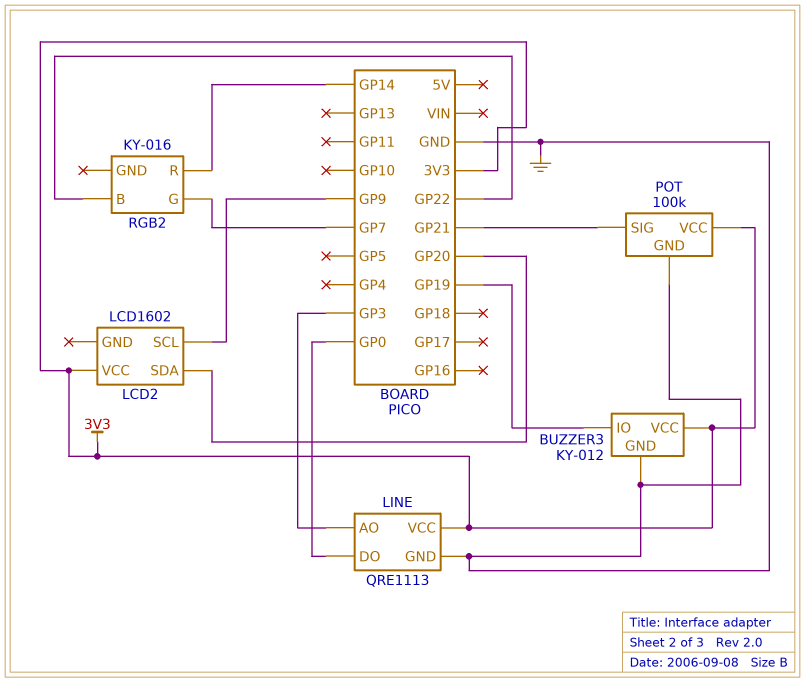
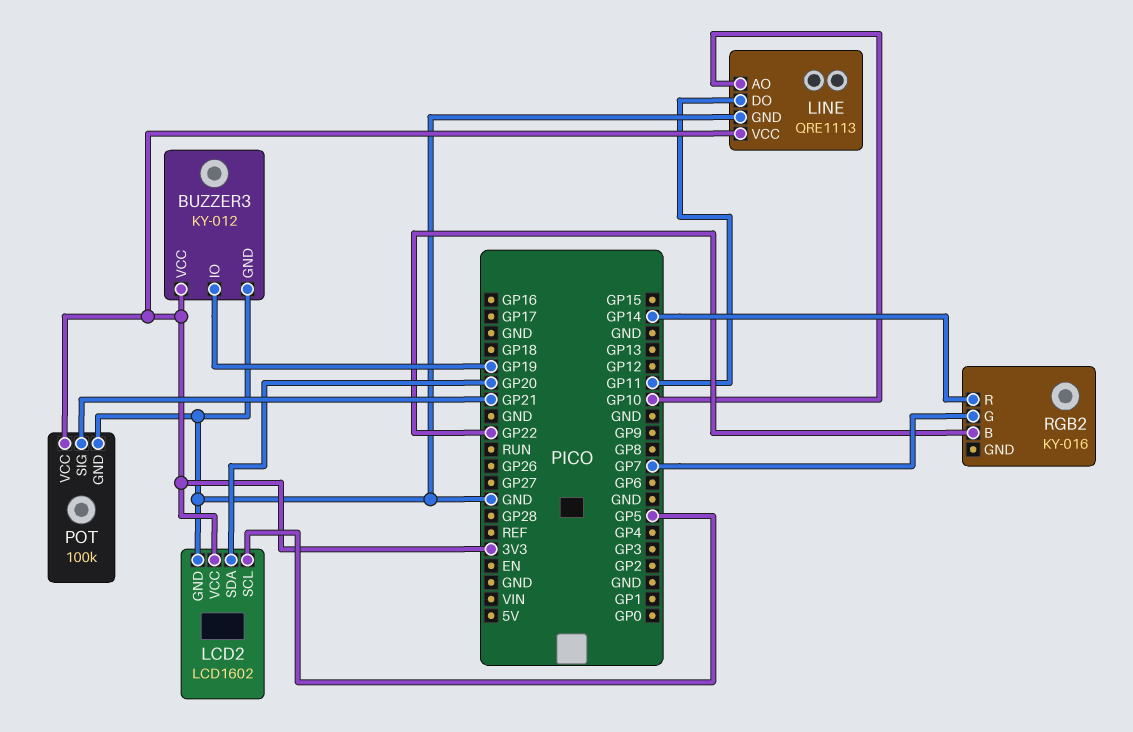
LCD2 pin GND: none -> GND
LCD2 pin SCL: GP9 -> GP5
LINE pin AO: GP3 -> GP10
LINE pin DO: GP0 -> GP11

